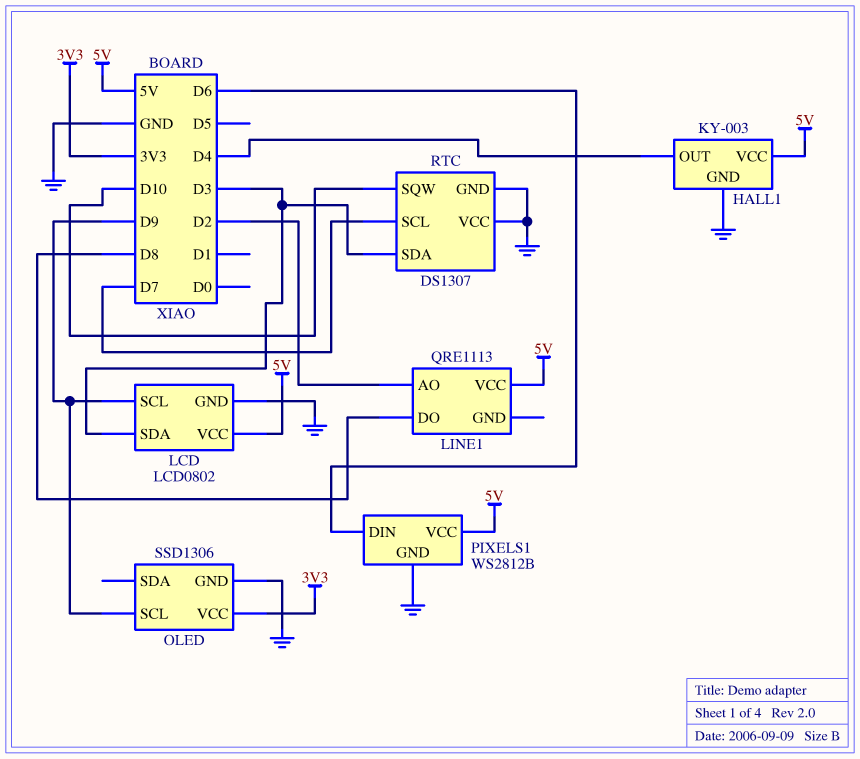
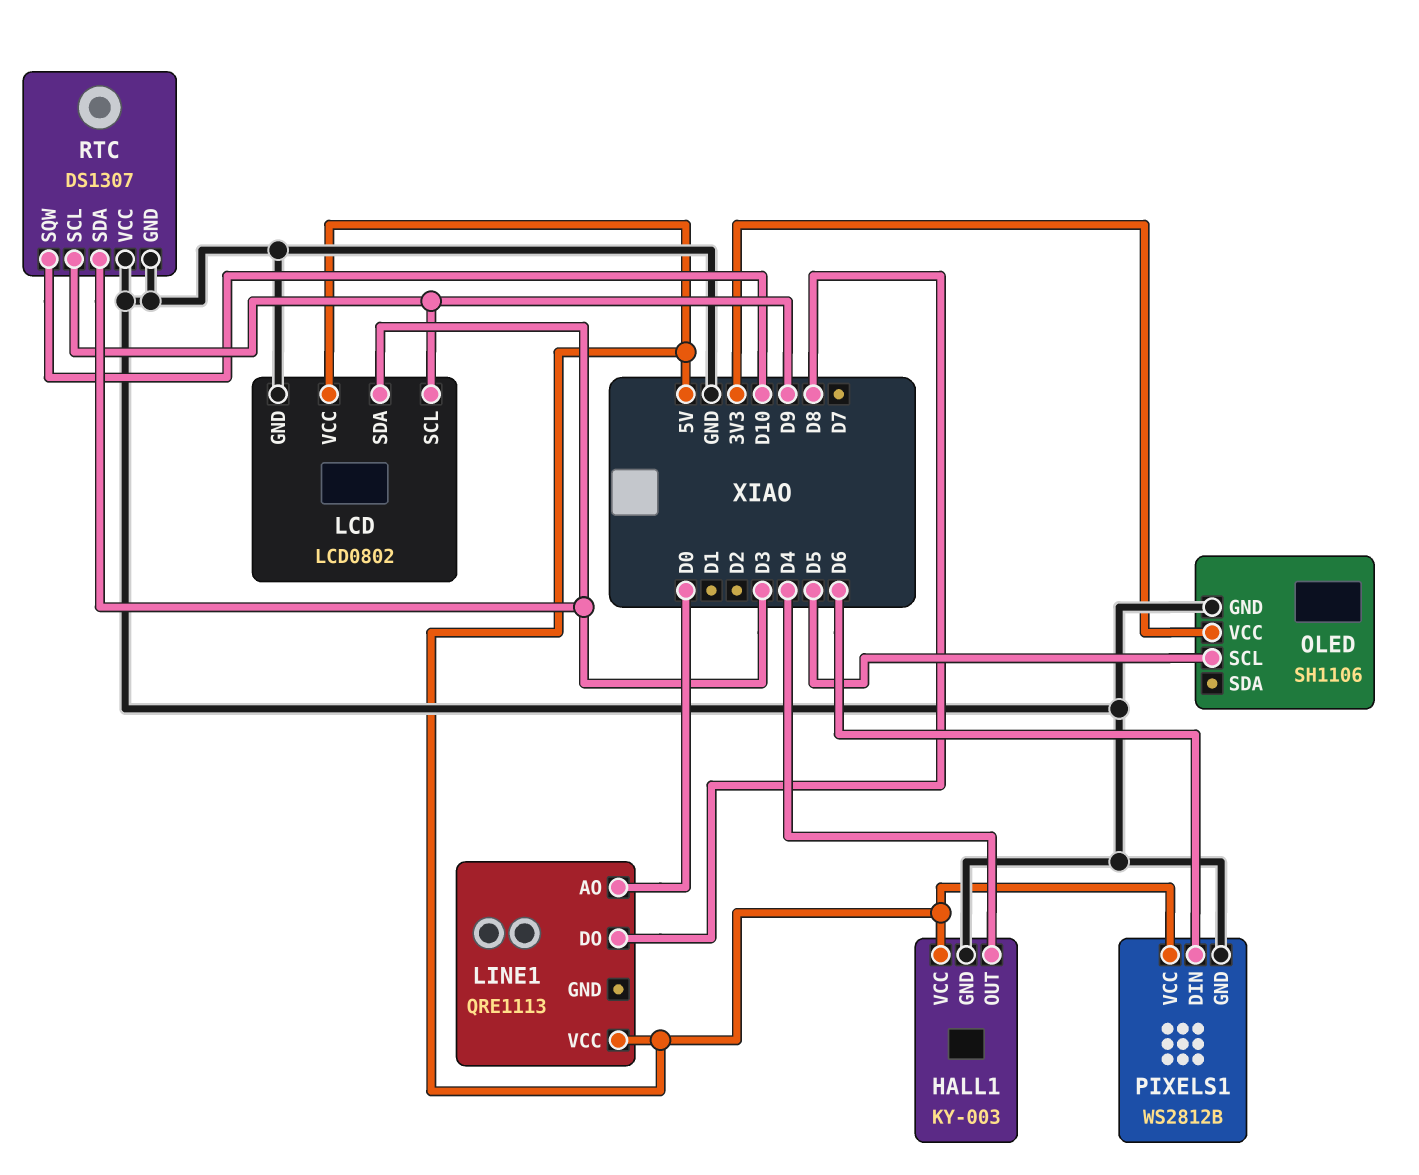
LINE1 pin AO: D2 -> D0
OLED: SSD1306 -> SH1106
OLED pin SCL: D9 -> D5
RTC pin SCL: D7 -> D9

